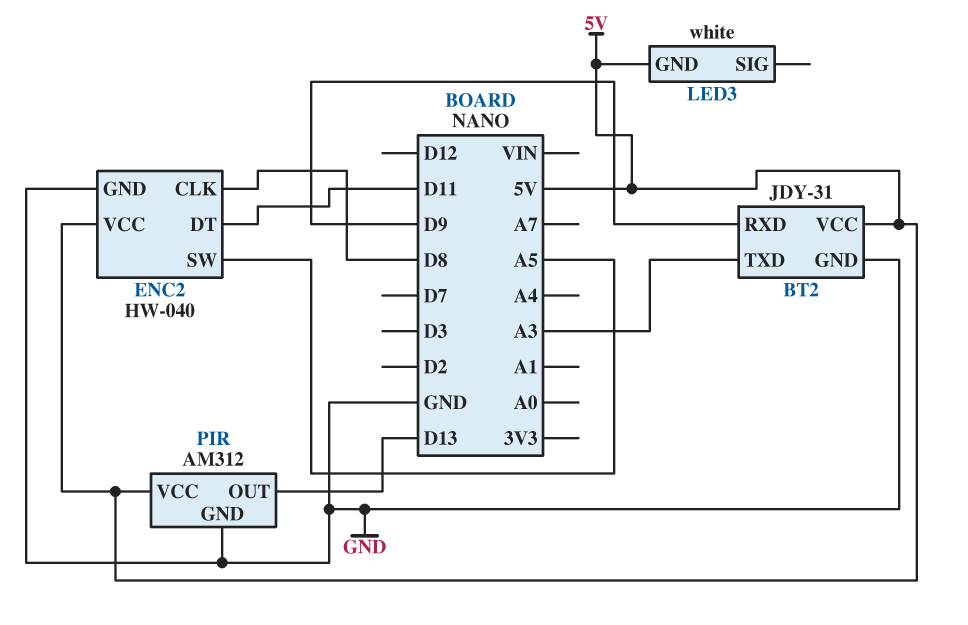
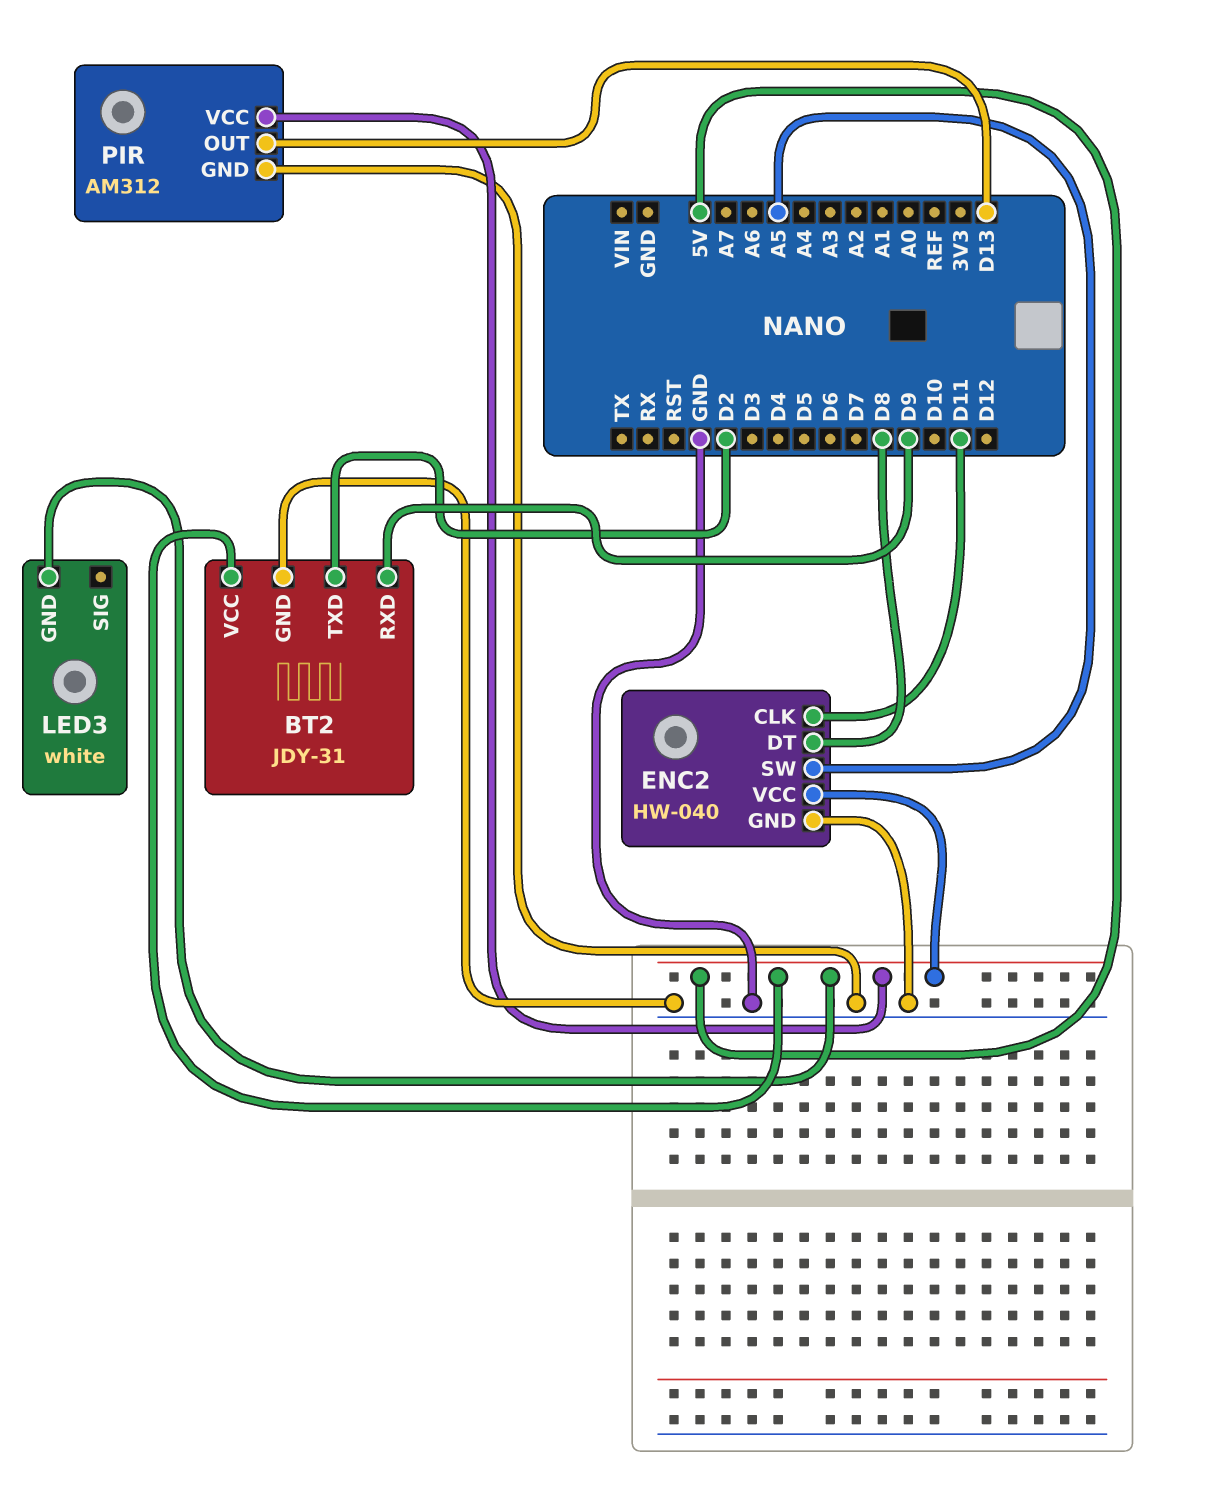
BT2 pin TXD: A3 -> D2
ENC2 pin CLK: D8 -> D11
ENC2 pin DT: D11 -> D8

